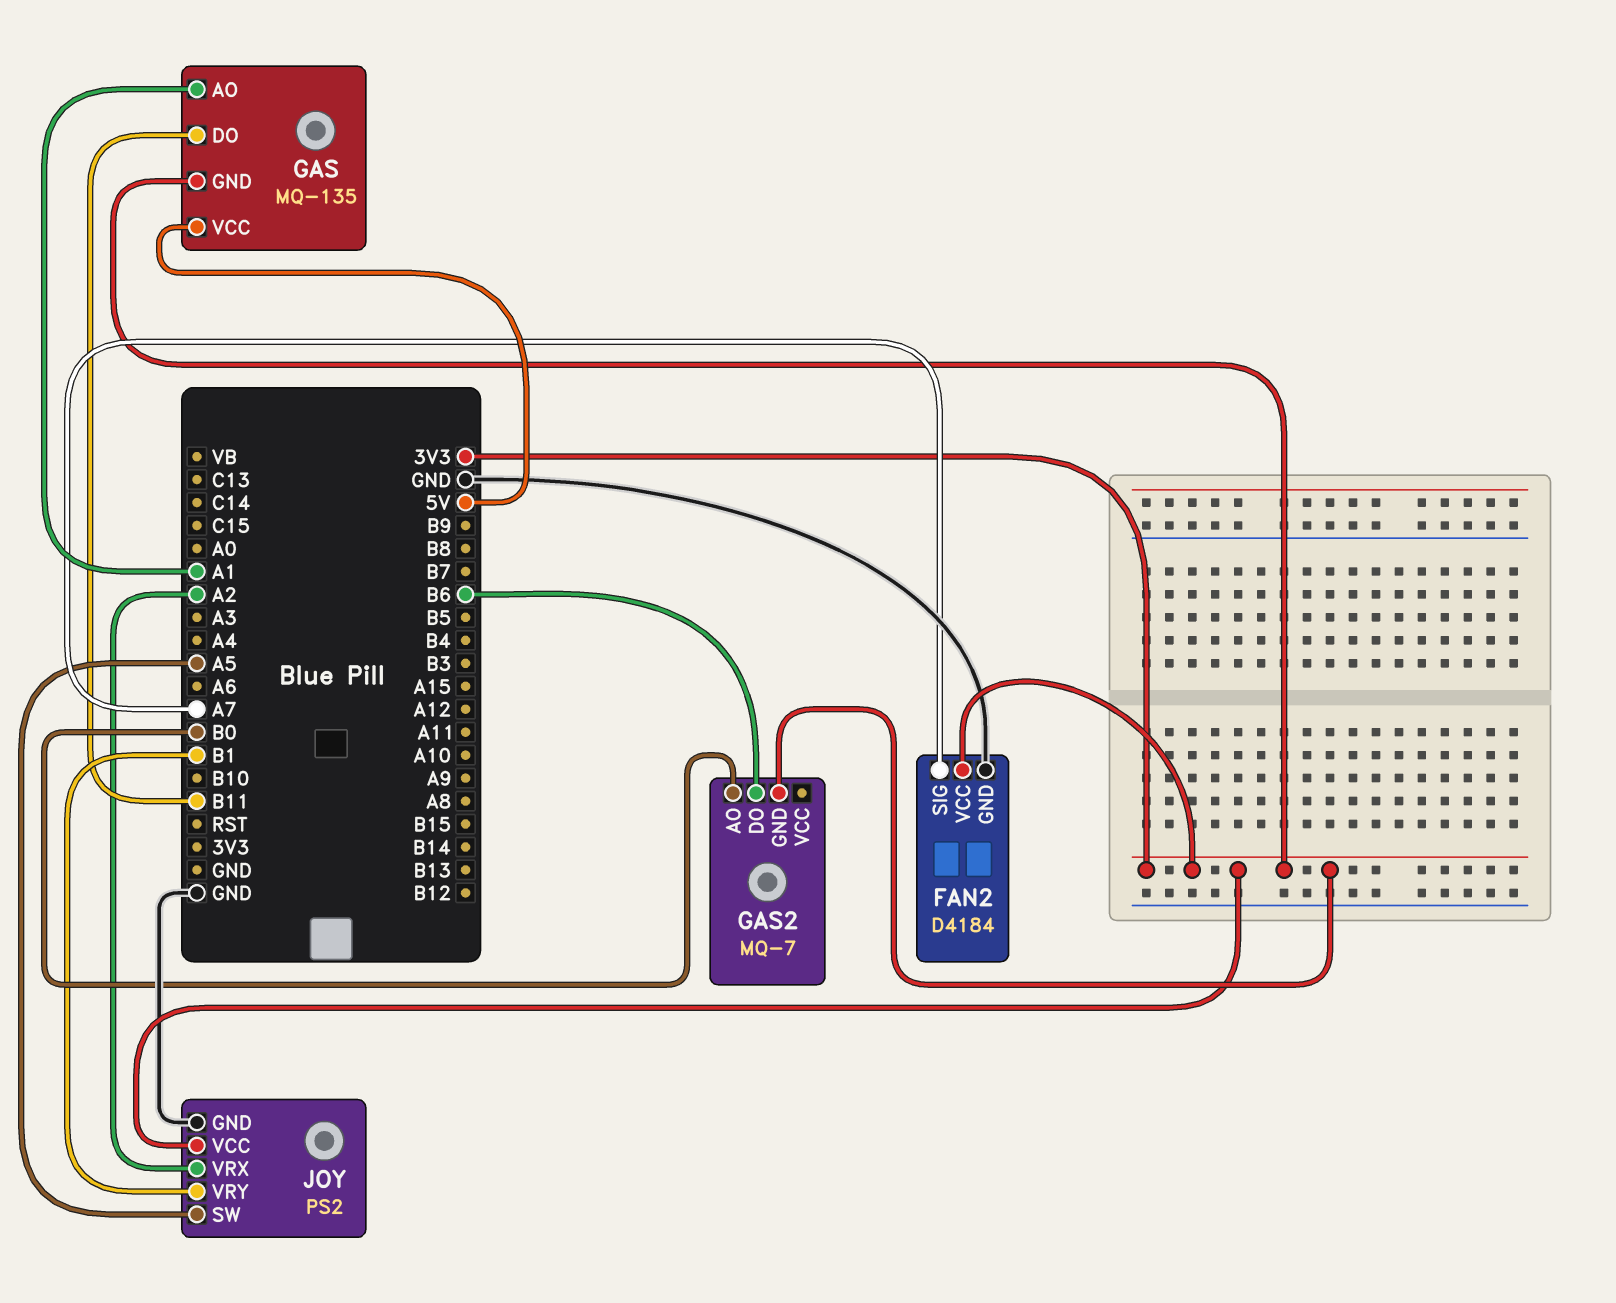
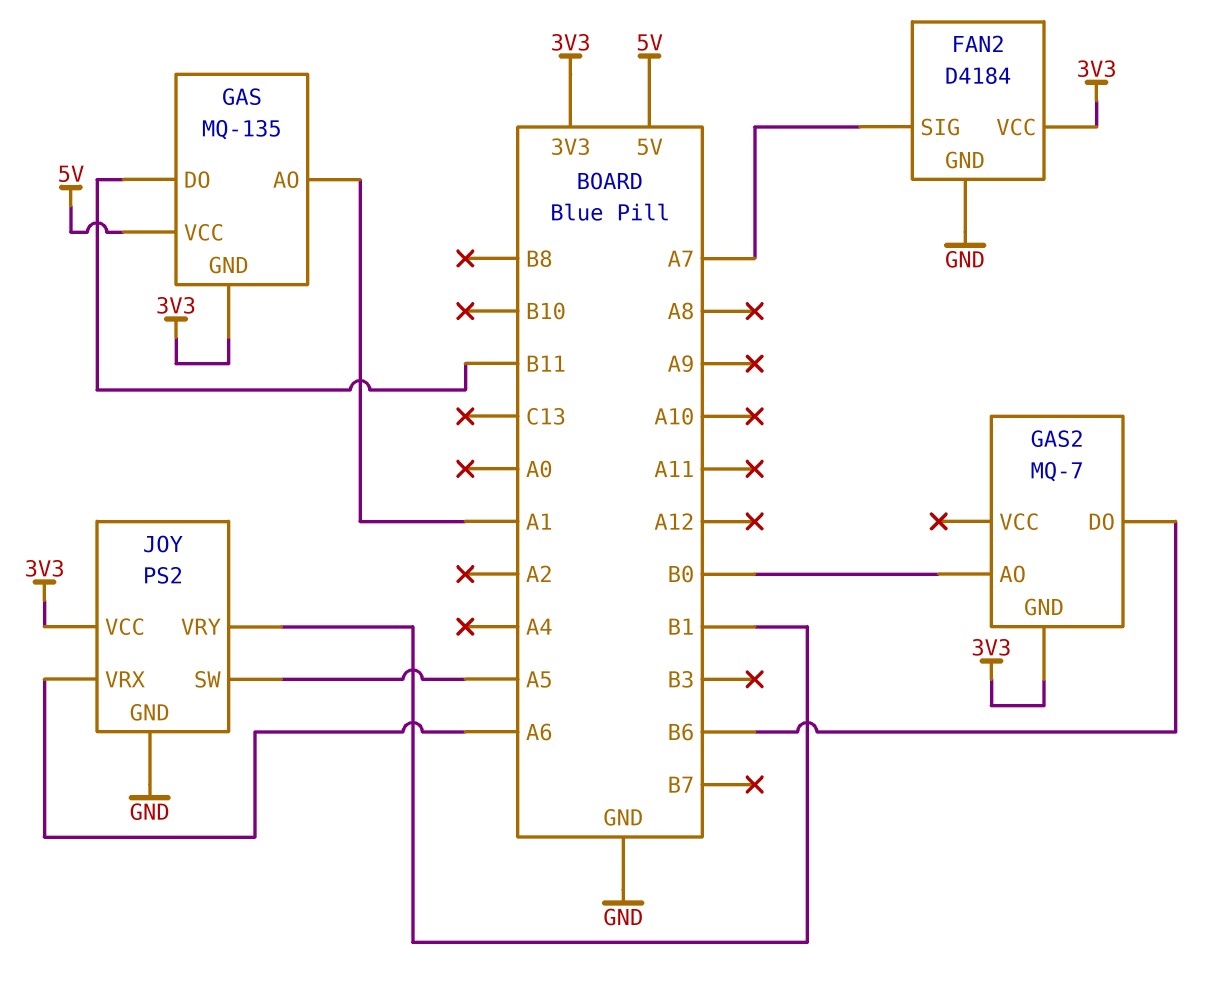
JOY pin VRX: A2 -> A6

